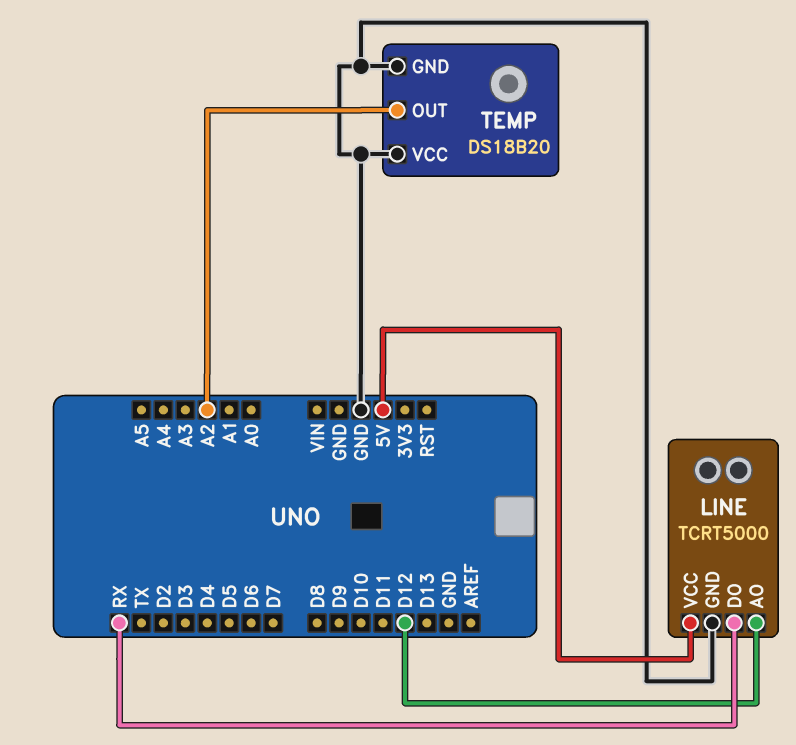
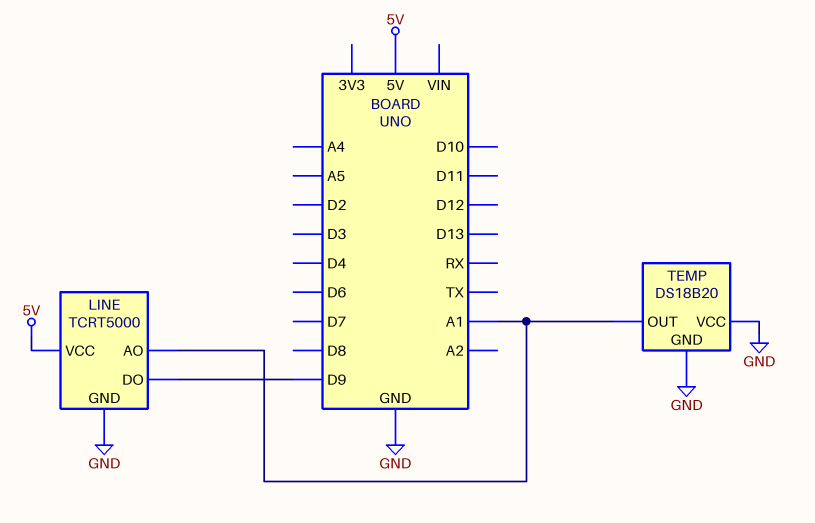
LINE pin AO: D12 -> A1
LINE pin DO: RX -> D9
TEMP pin OUT: A2 -> A1

